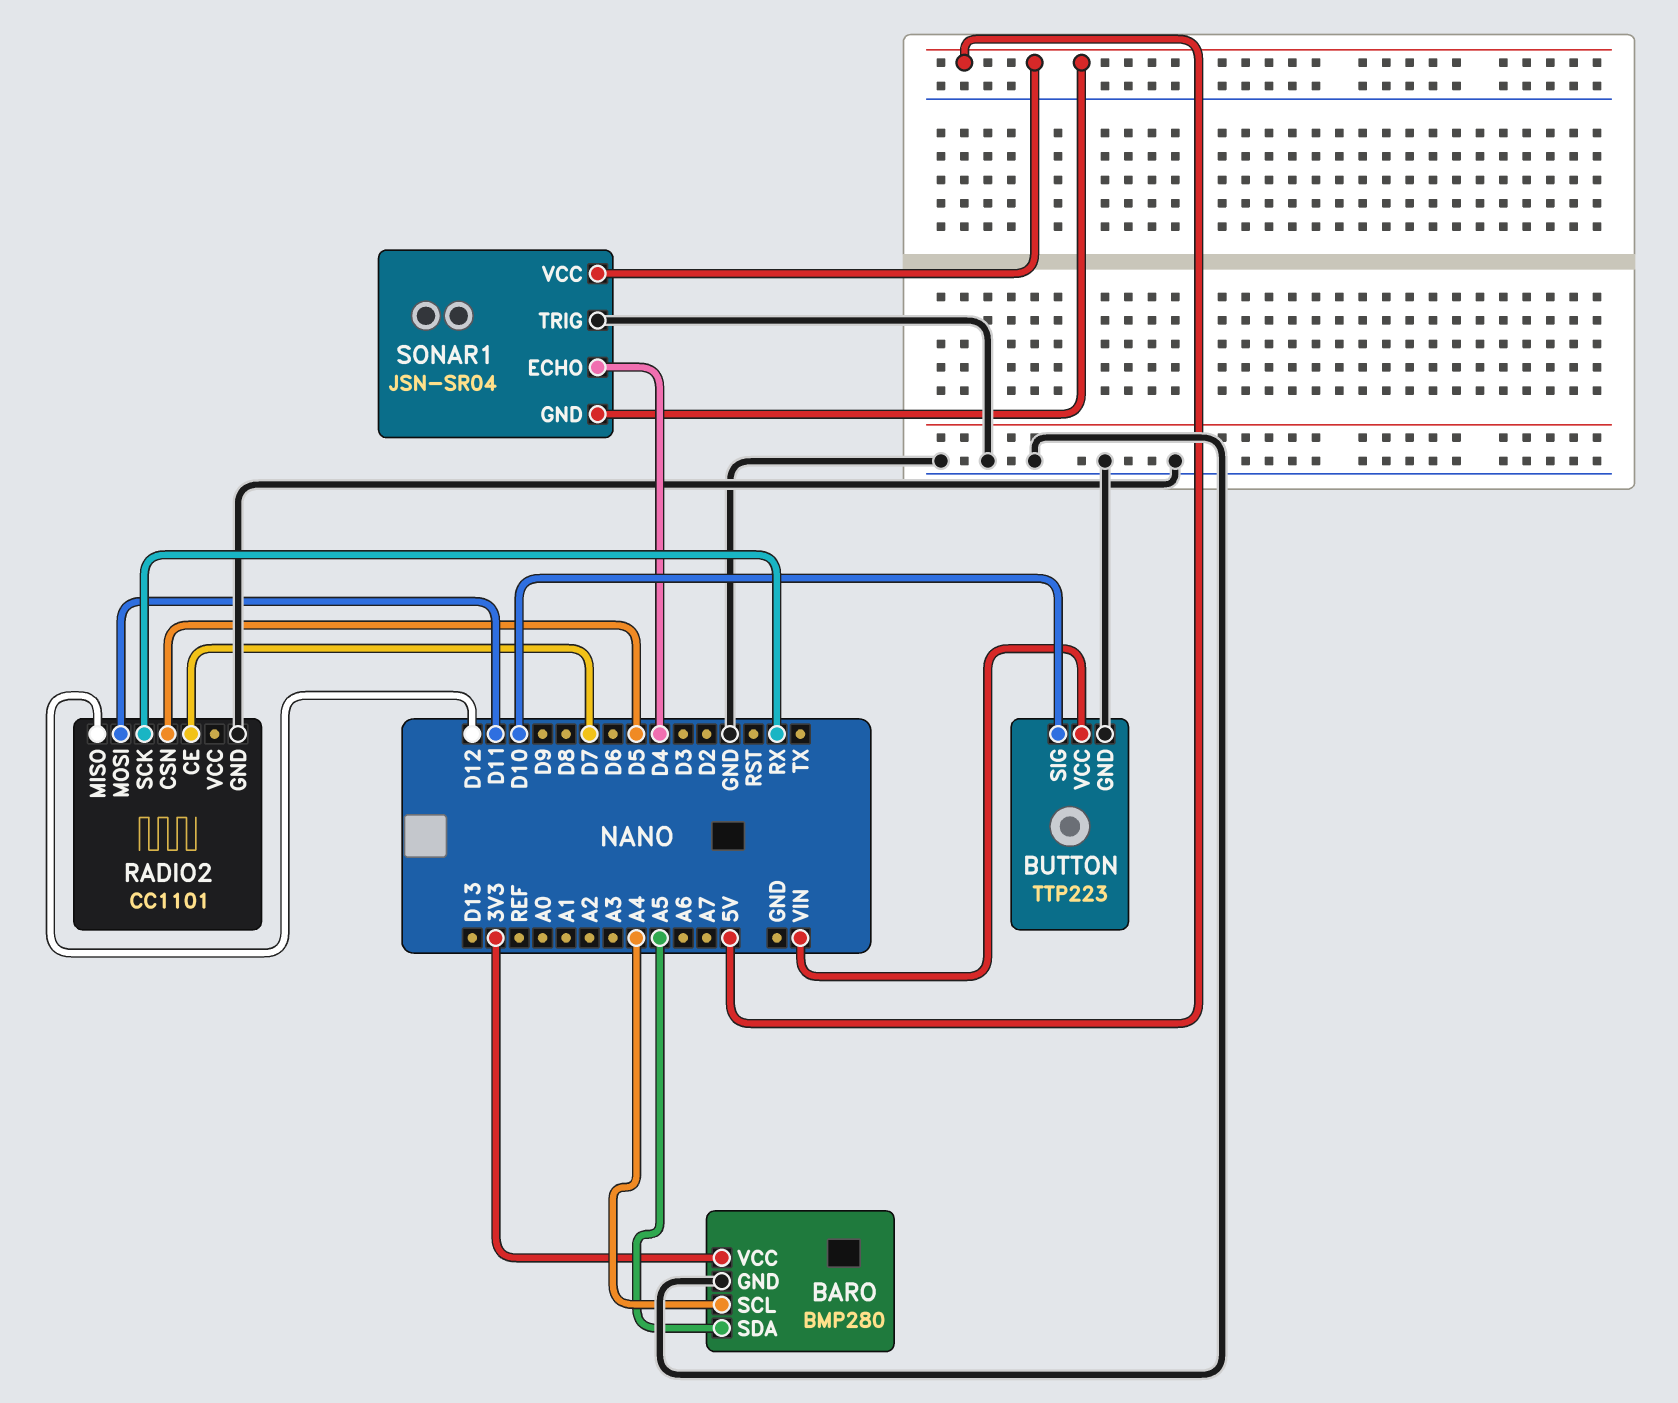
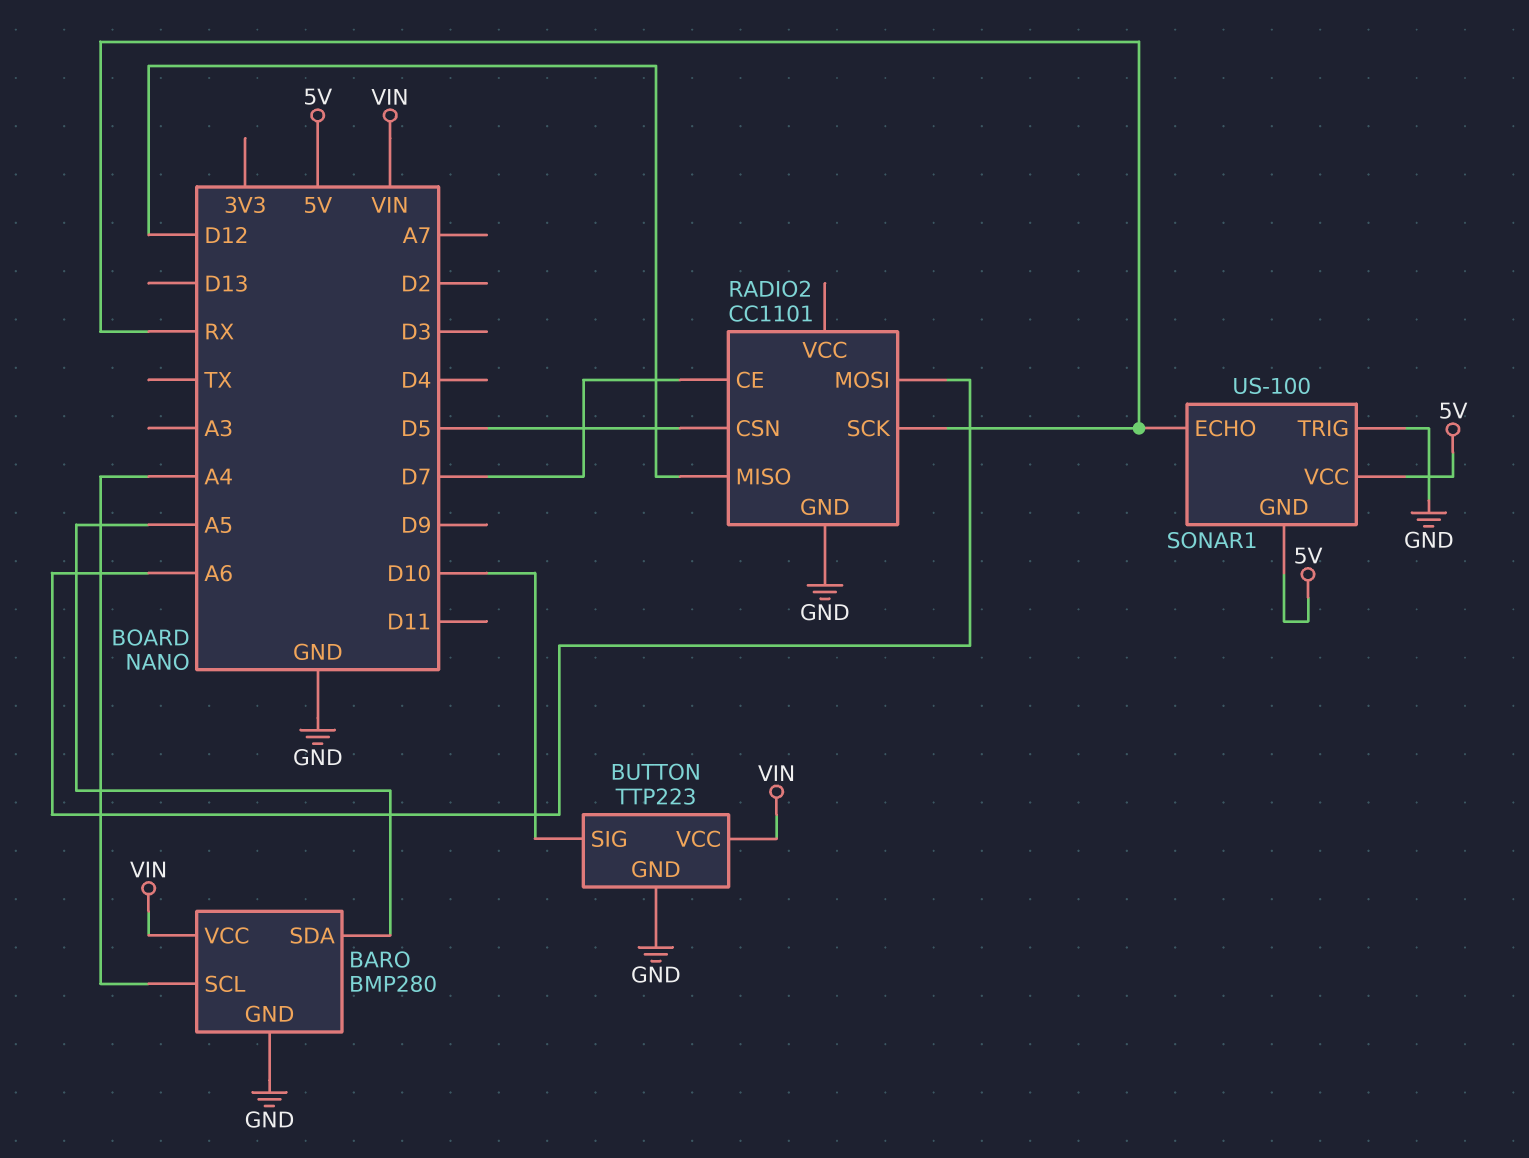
BARO pin VCC: 3V3 -> VIN
RADIO2 pin MOSI: D11 -> A6
SONAR1: JSN-SR04 -> US-100
SONAR1 pin ECHO: D4 -> RX

